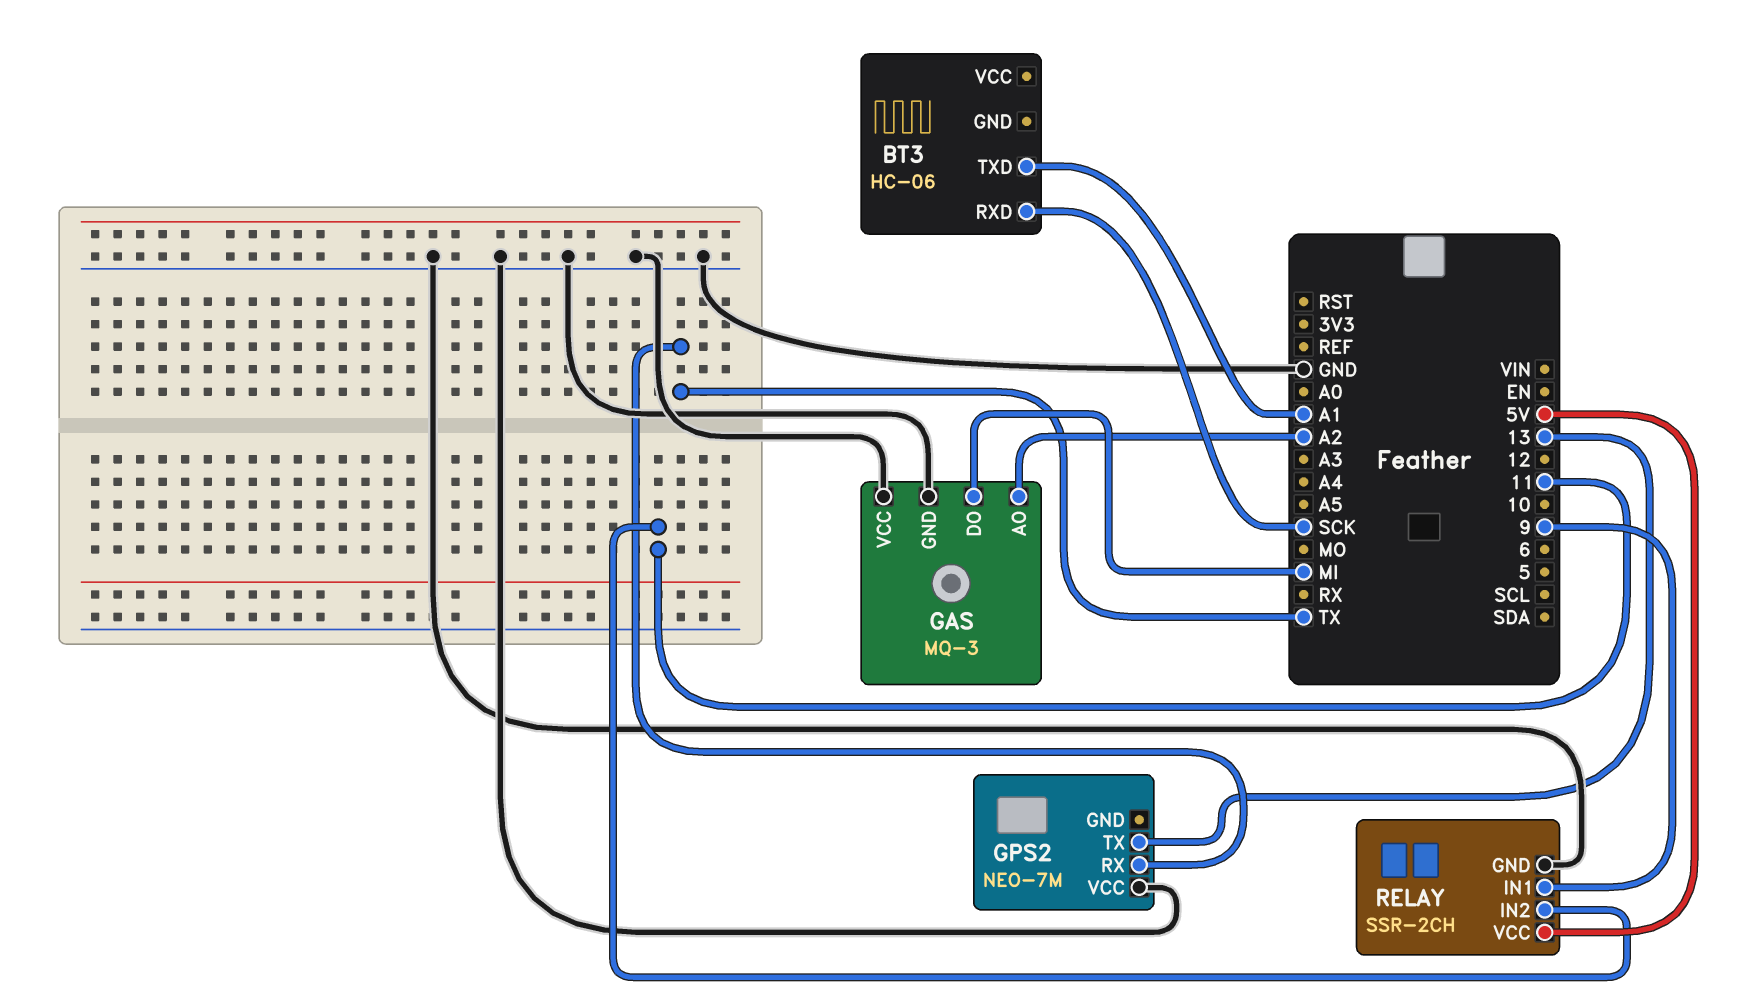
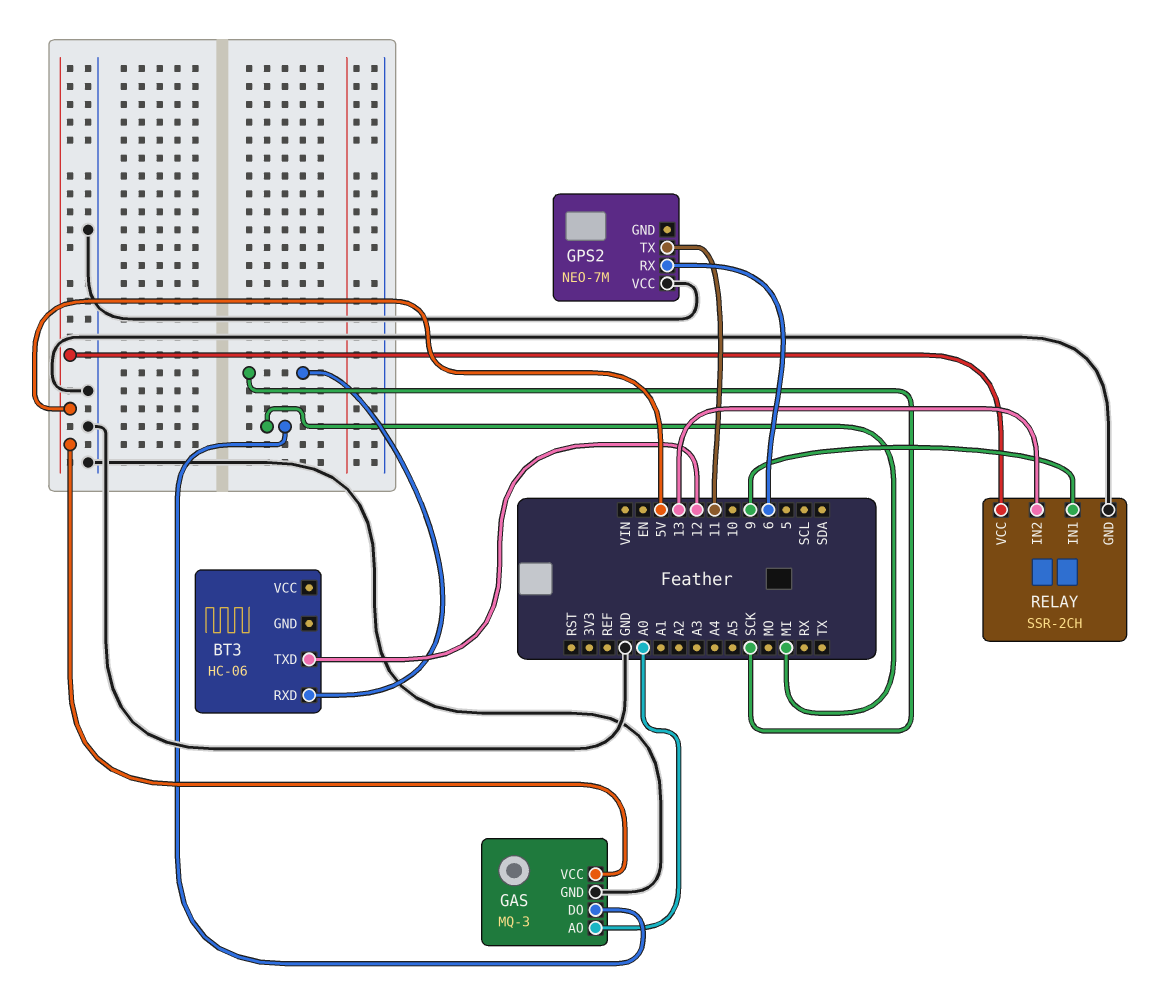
BT3 pin TXD: A1 -> 12
GAS pin AO: A2 -> A0
GAS pin VCC: GND -> 5V
GPS2 pin RX: TX -> 6
GPS2 pin TX: 13 -> 11
RELAY pin IN2: 11 -> 13

